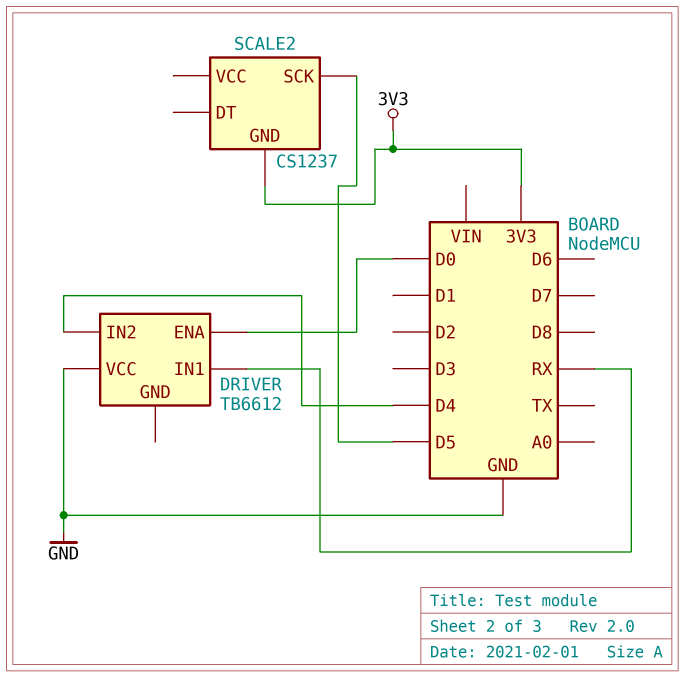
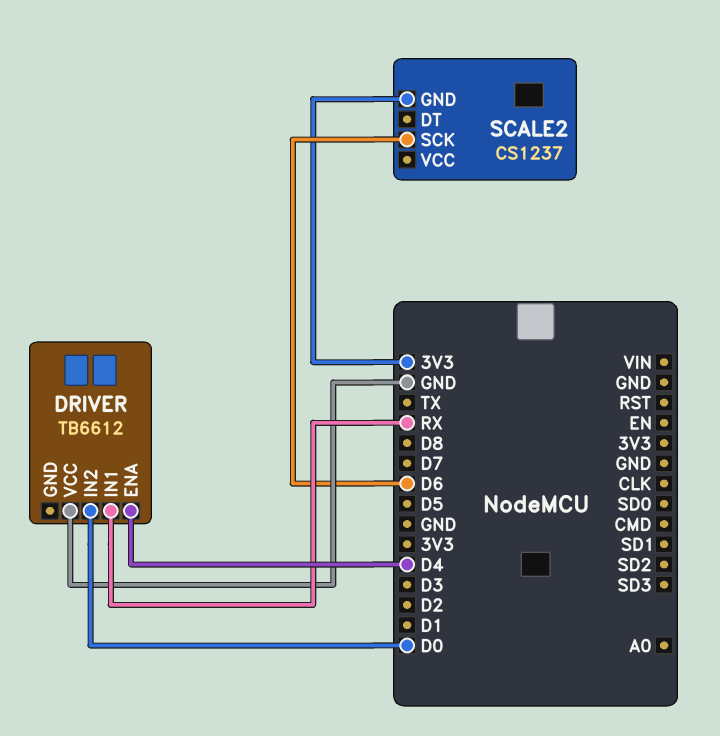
DRIVER pin ENA: D0 -> D4
DRIVER pin IN2: D4 -> D0
SCALE2 pin SCK: D5 -> D6

